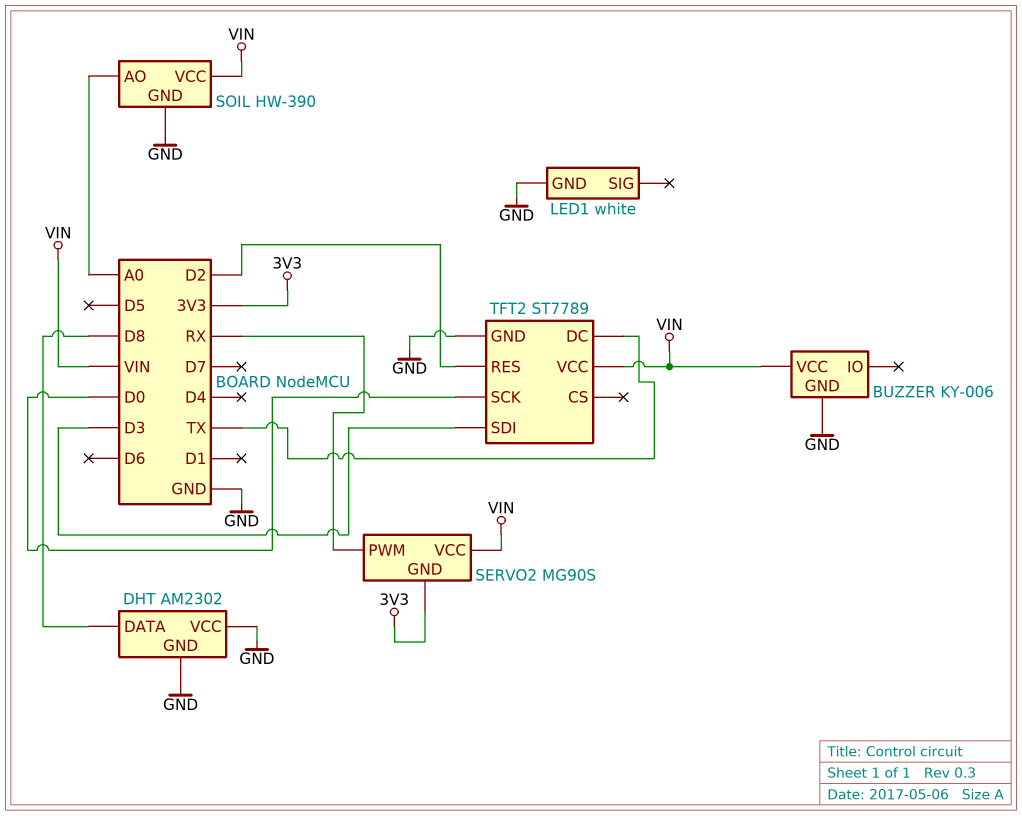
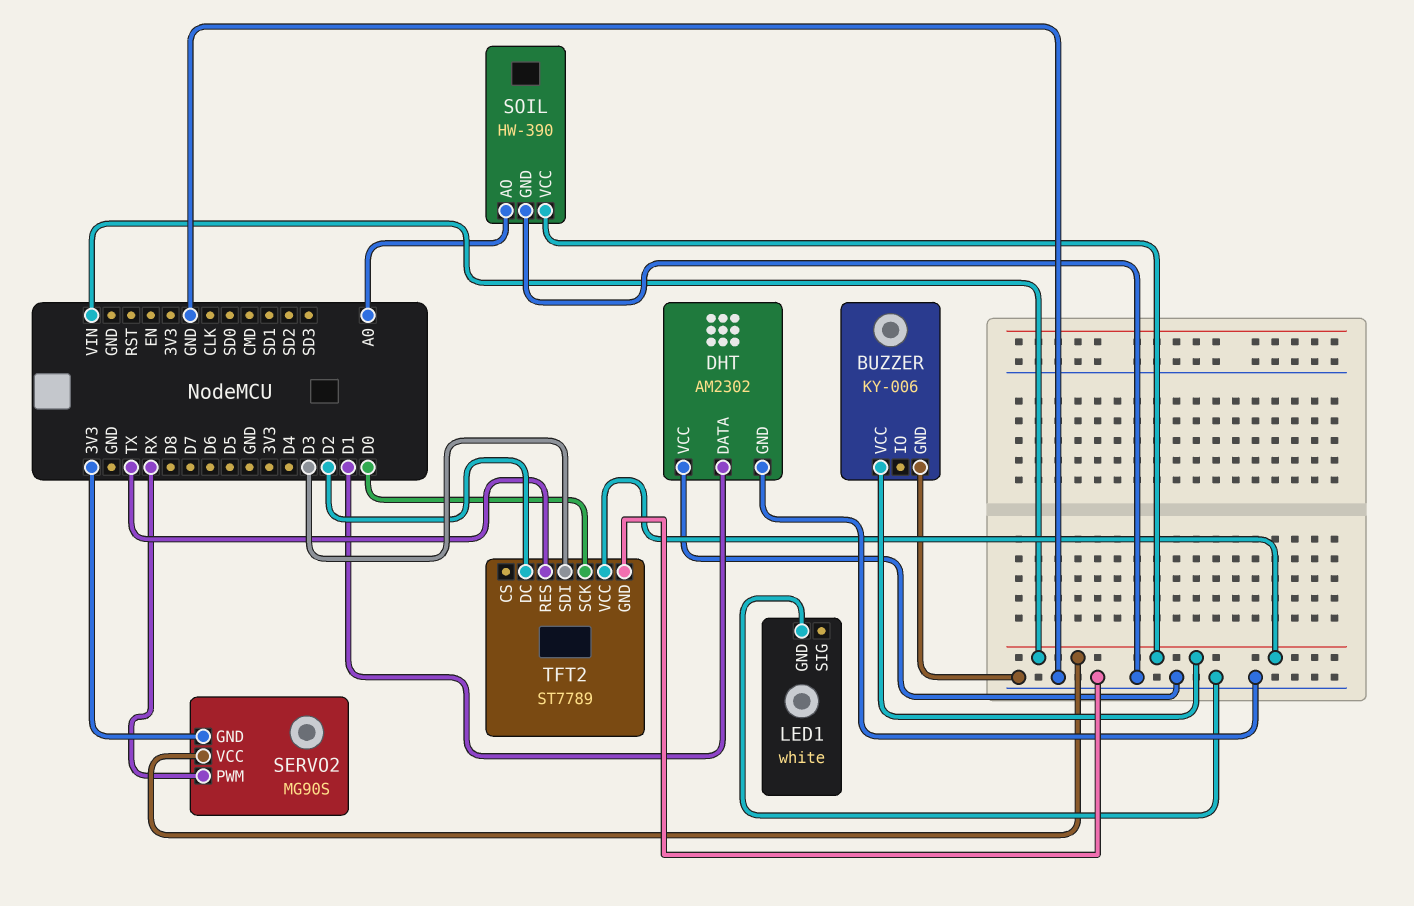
DHT pin DATA: D8 -> D1
TFT2 pin DC: TX -> D2
TFT2 pin RES: D2 -> TX

